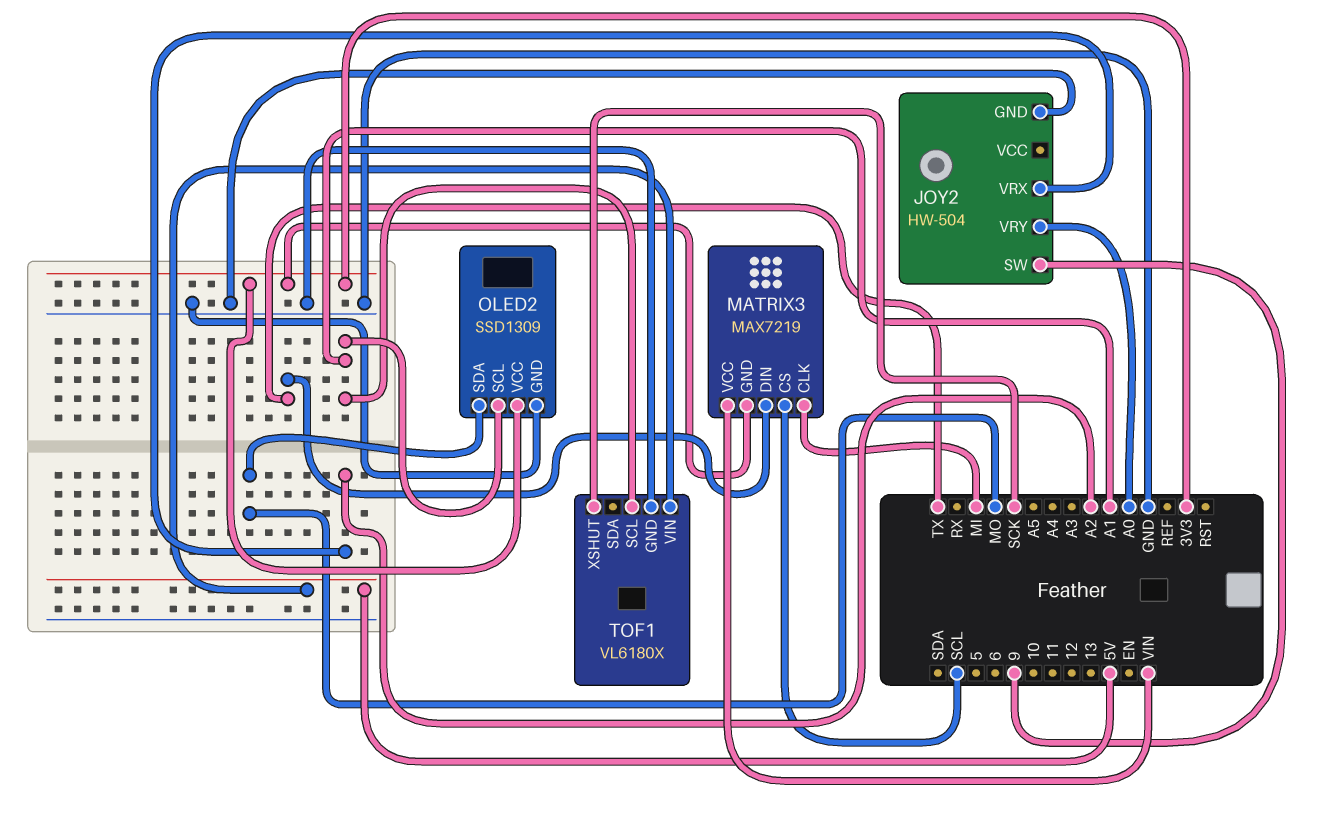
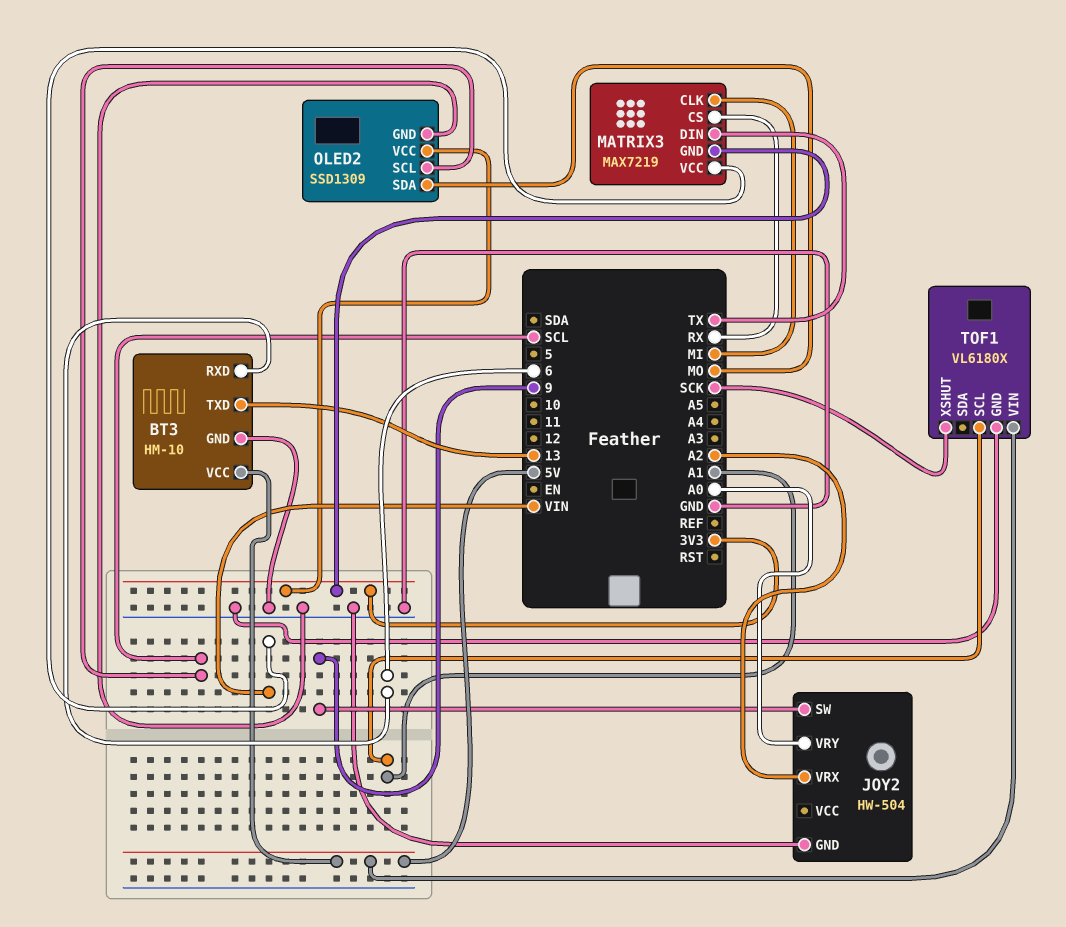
BT3: none -> HM-10
BT3 pin GND: none -> GND
BT3 pin RXD: none -> 6
BT3 pin TXD: none -> 13
BT3 pin VCC: none -> 5V
MATRIX3 pin CS: SCL -> RX
OLED2 pin SCL: A1 -> SCL

